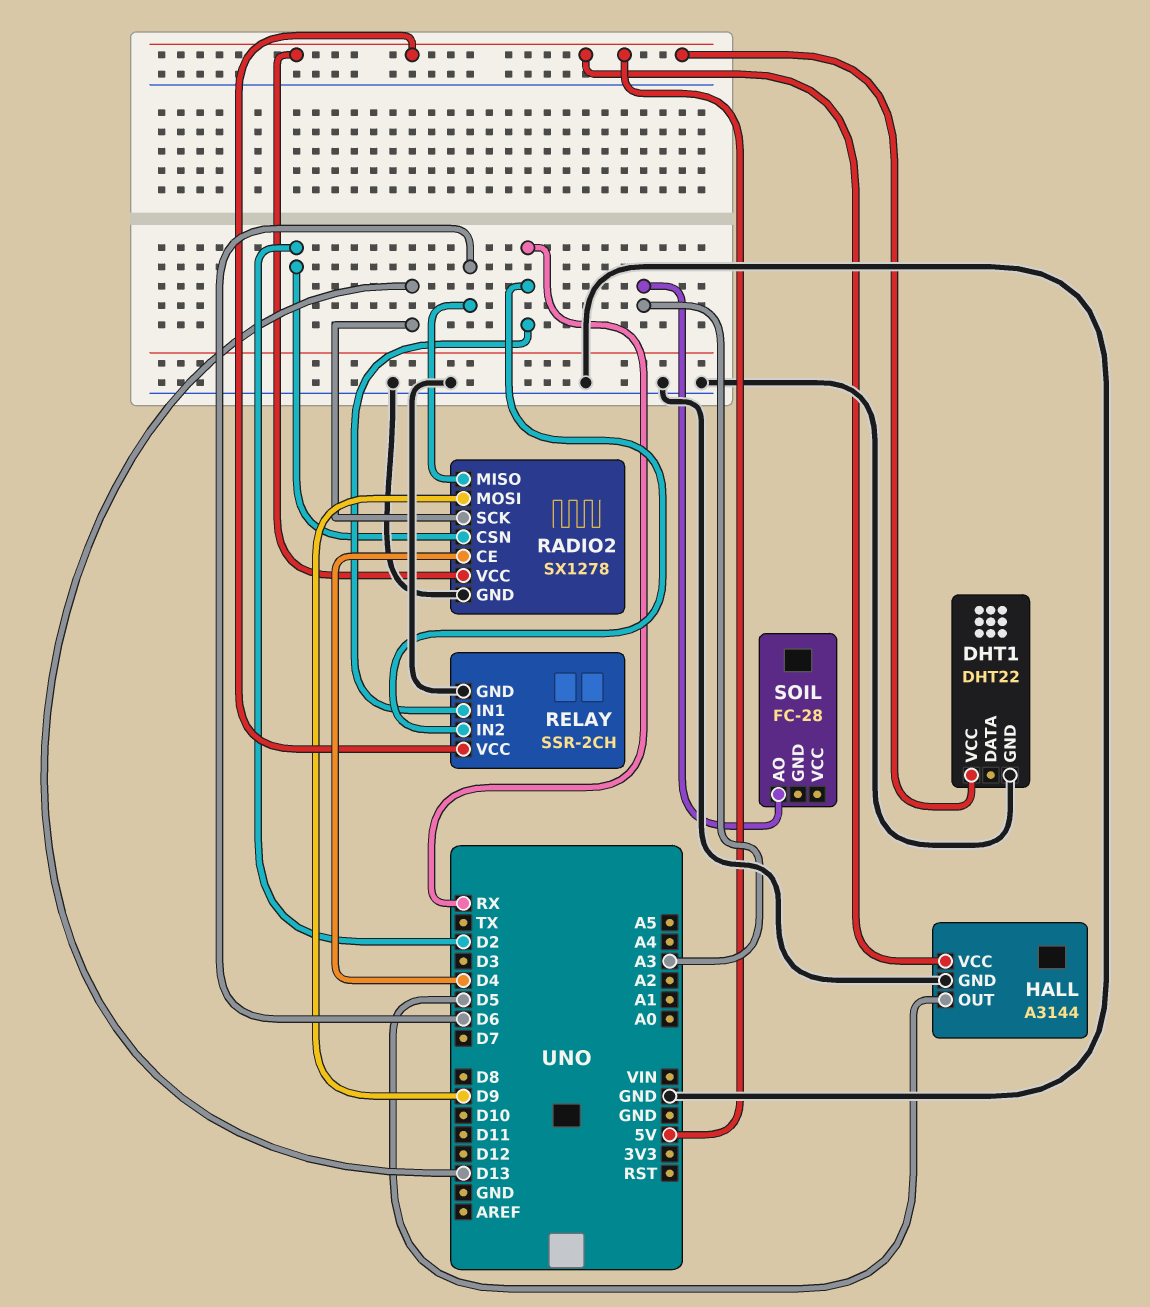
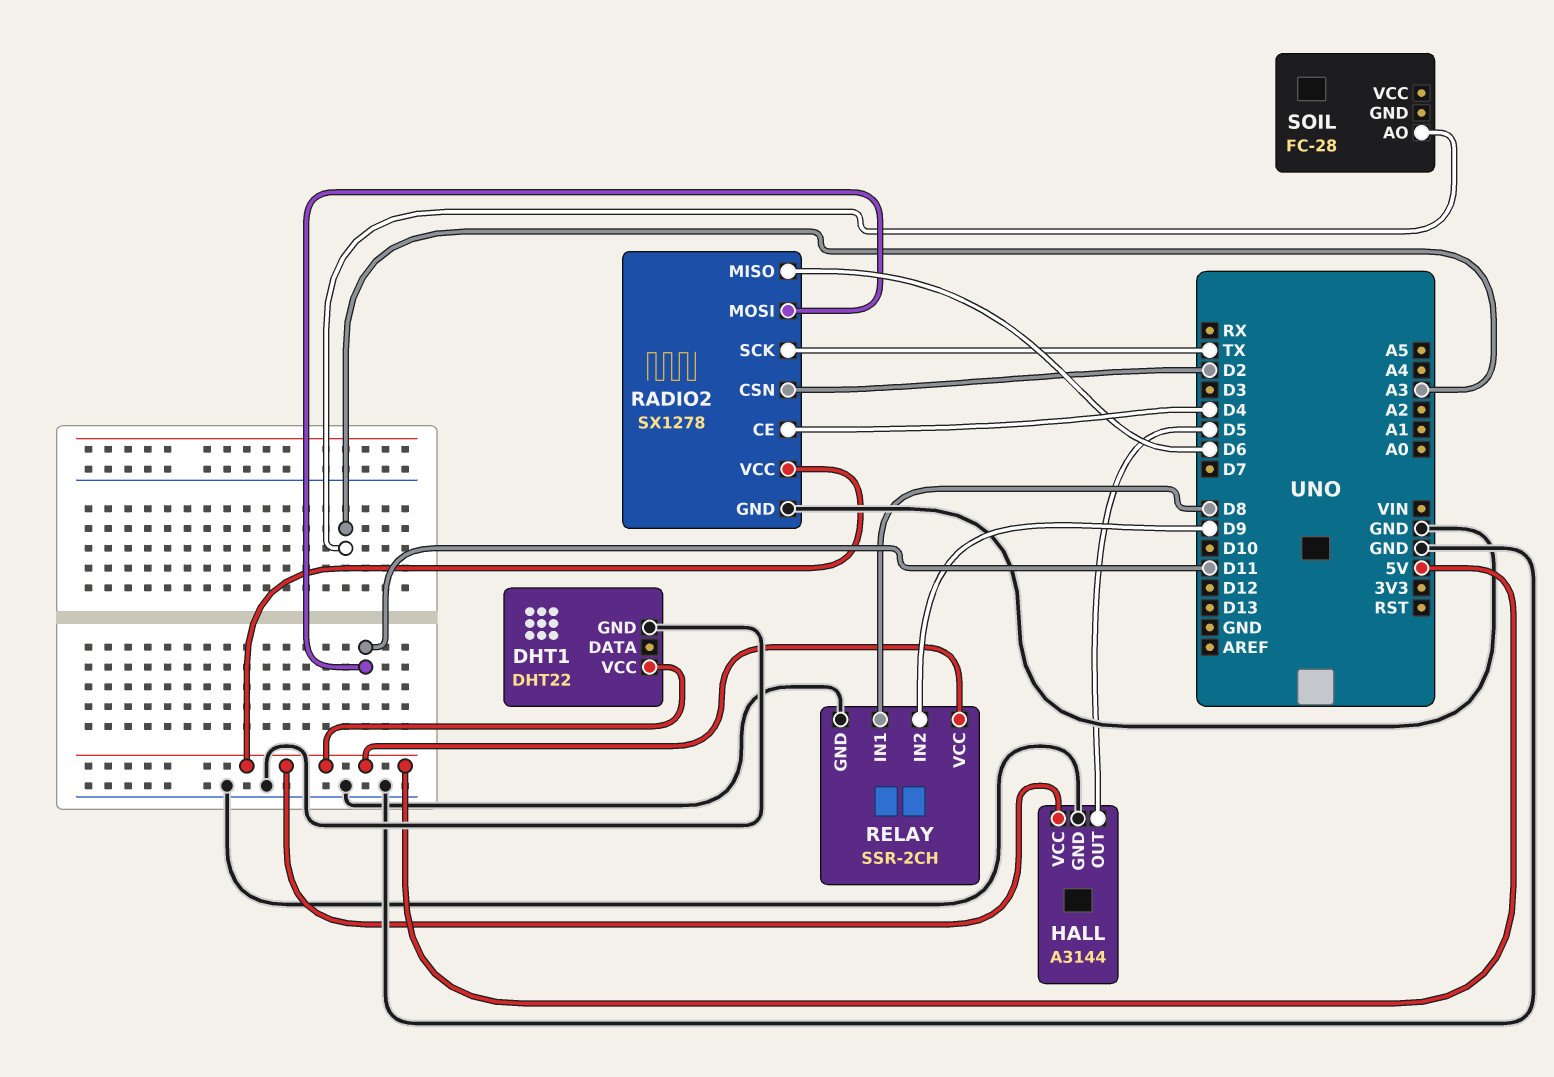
RADIO2 pin MOSI: D9 -> D11
RADIO2 pin SCK: D13 -> TX
RELAY pin IN1: RX -> D8
RELAY pin IN2: RX -> D9

